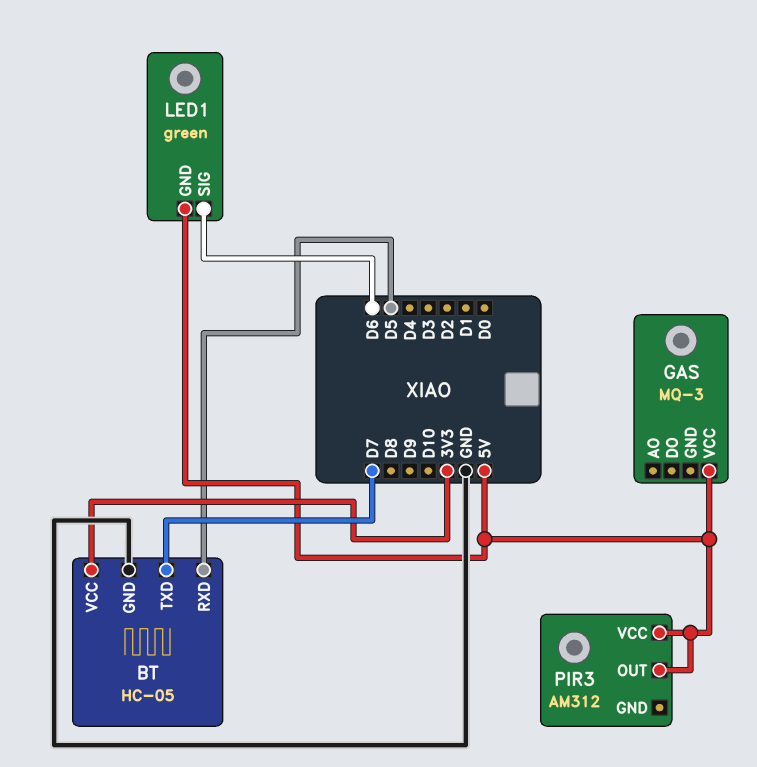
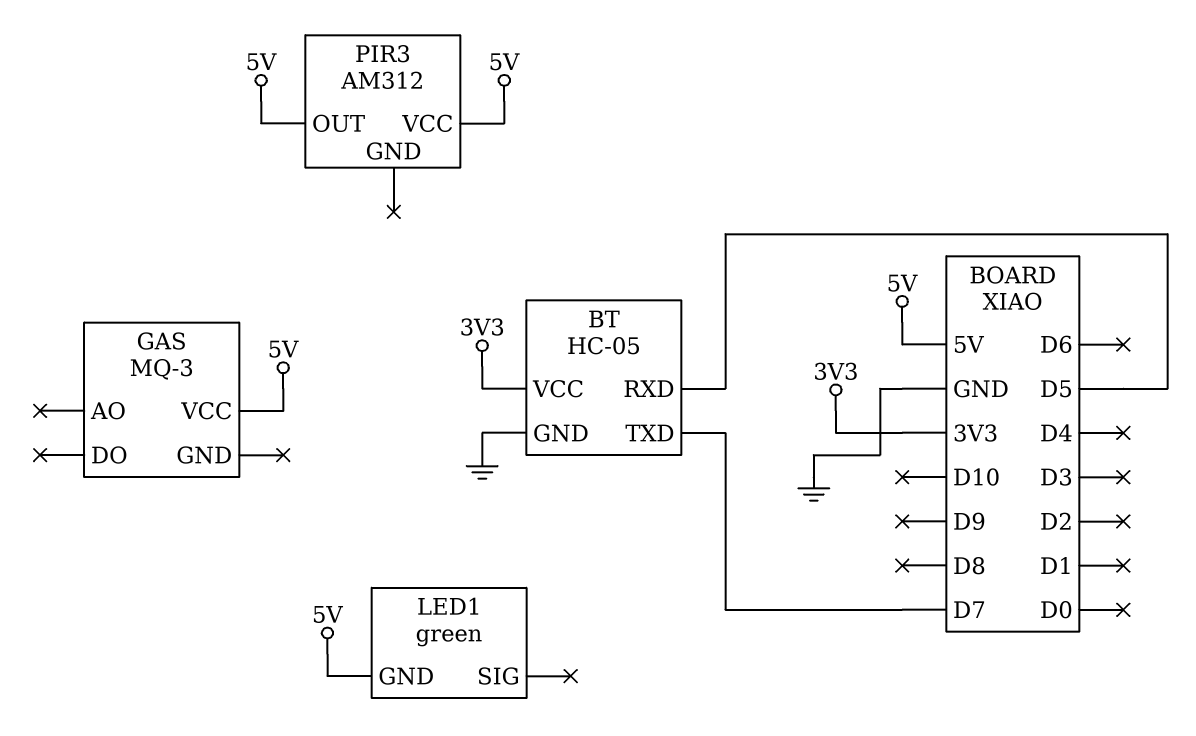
LED1 pin SIG: D6 -> none

